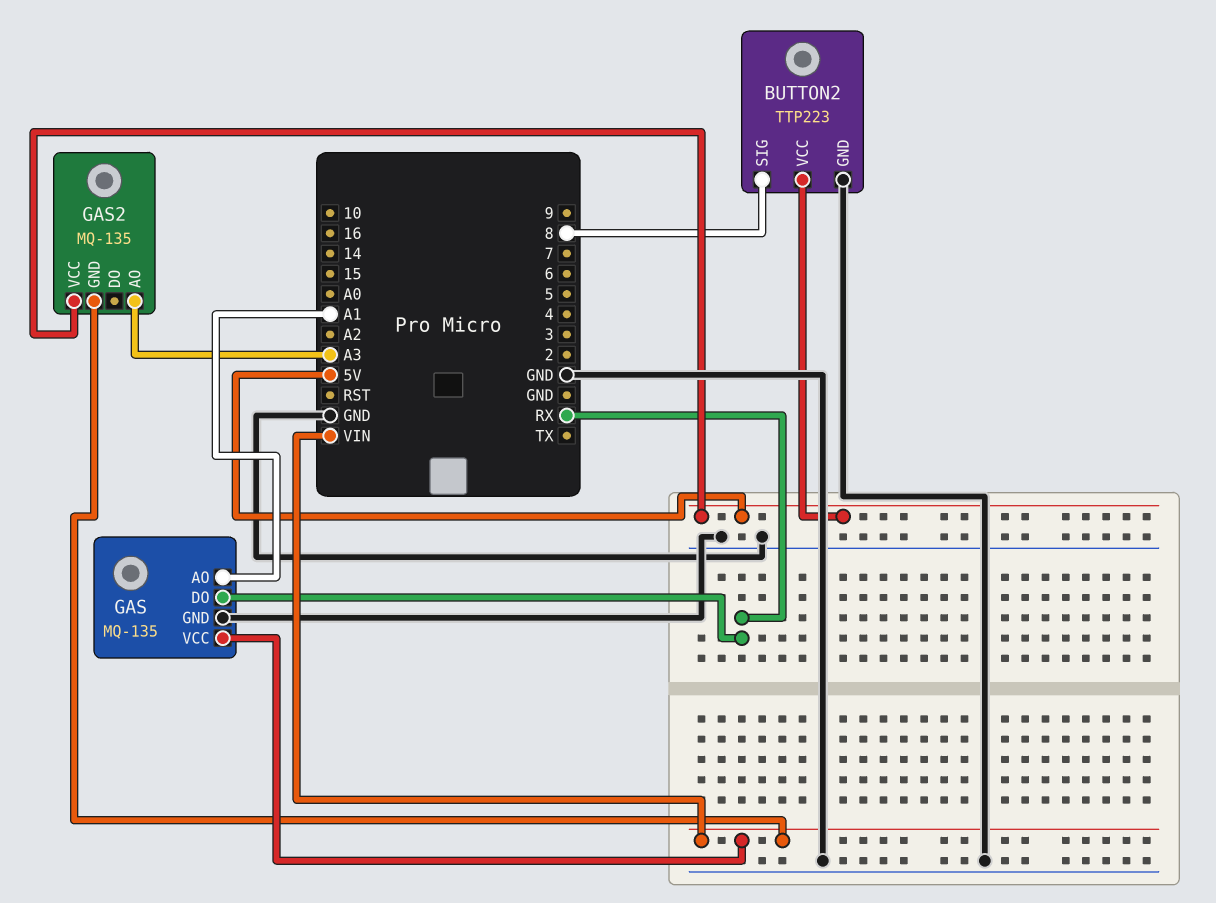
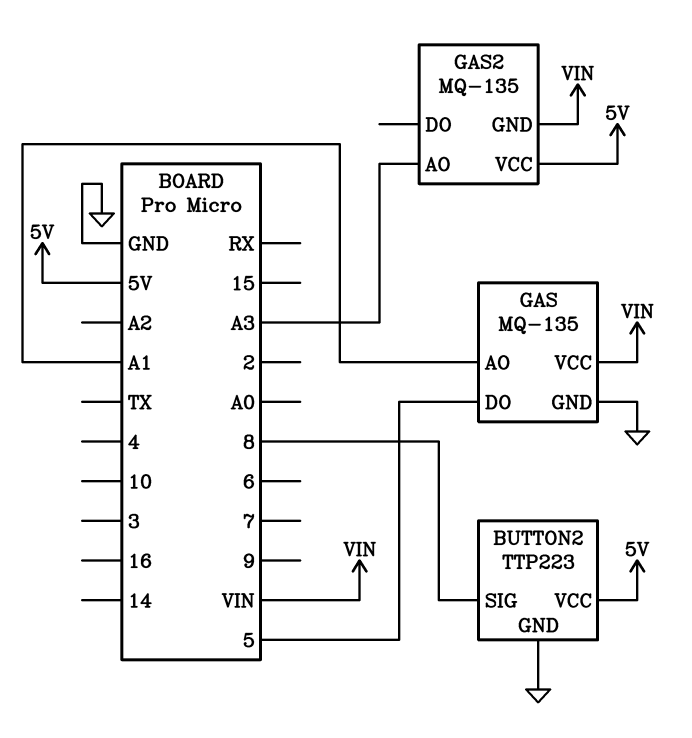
GAS pin DO: RX -> 5

